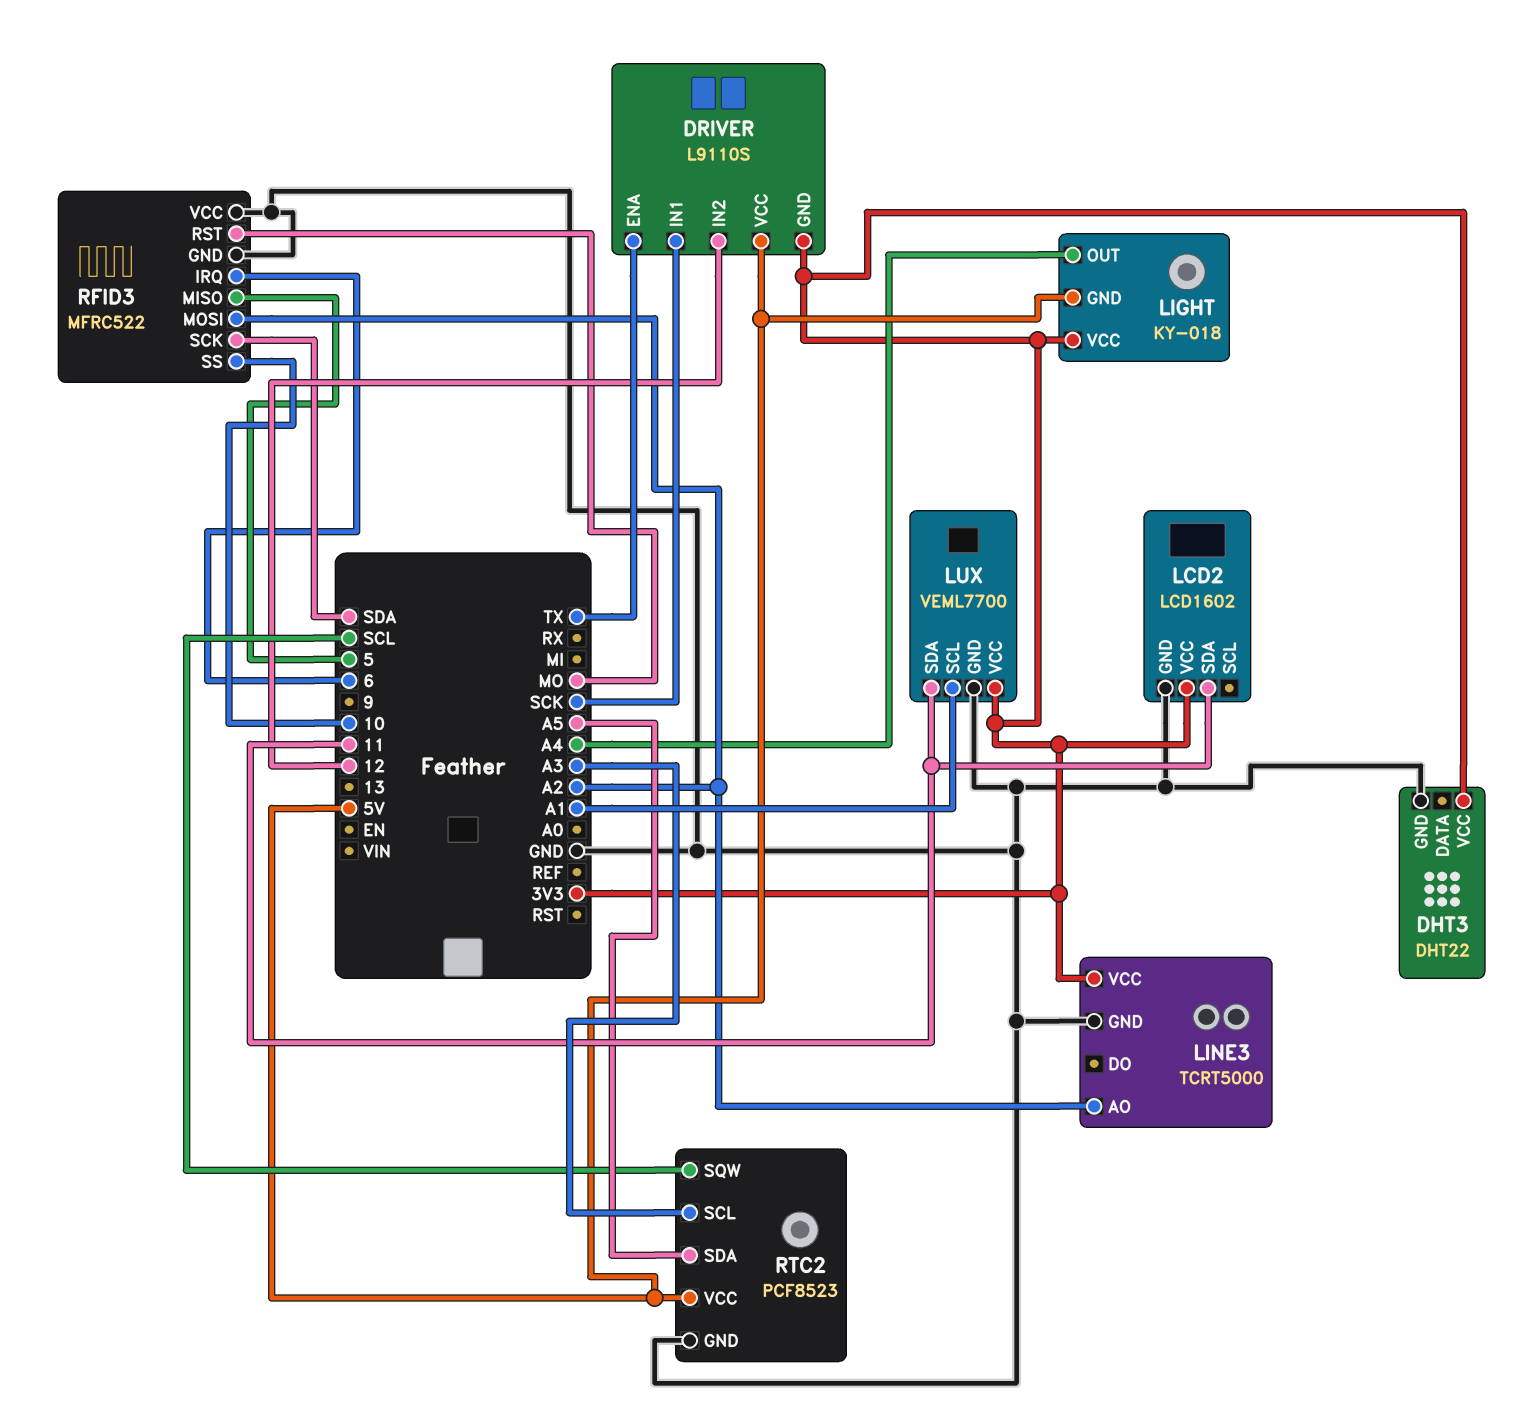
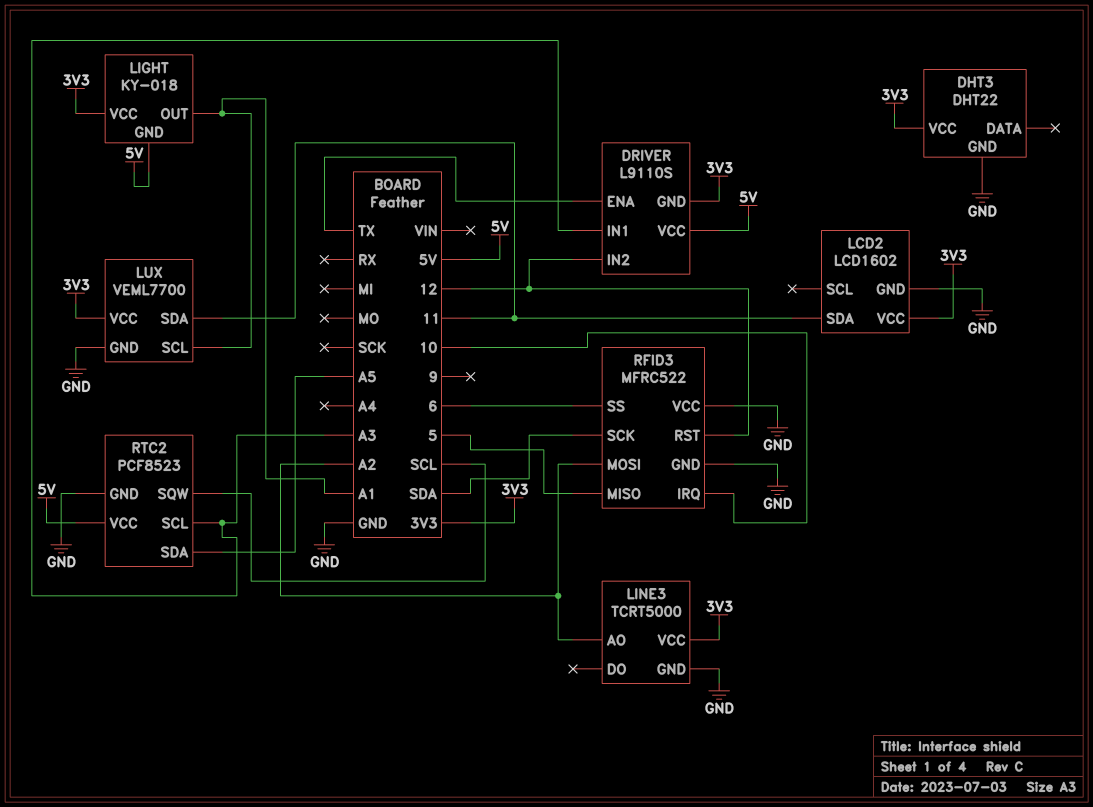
DRIVER pin IN1: SCK -> A3
LIGHT pin OUT: A4 -> A1
RFID3 pin IRQ: 6 -> 10
RFID3 pin RST: MO -> 12
RFID3 pin SS: 10 -> 6

